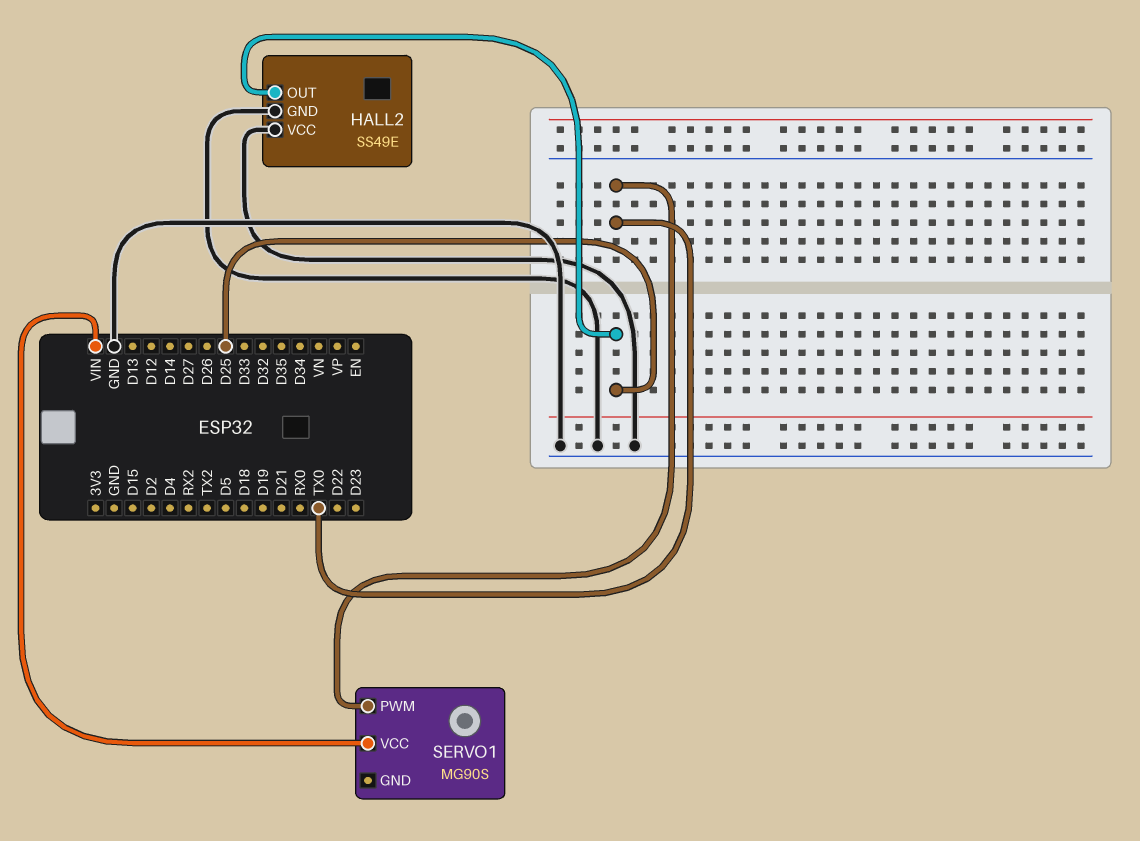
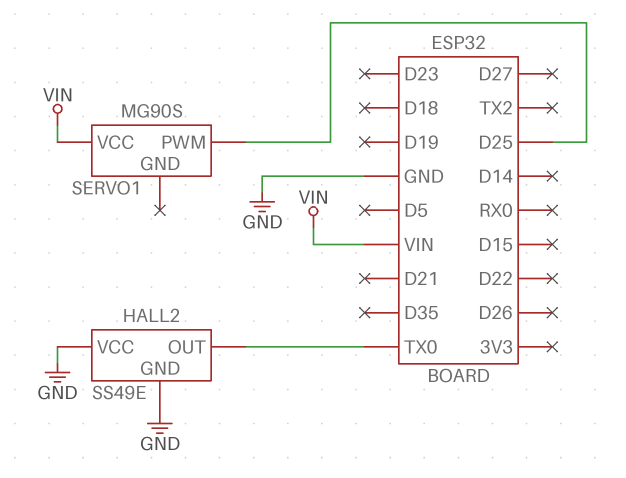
HALL2 pin OUT: D25 -> TX0
SERVO1 pin PWM: TX0 -> D25

